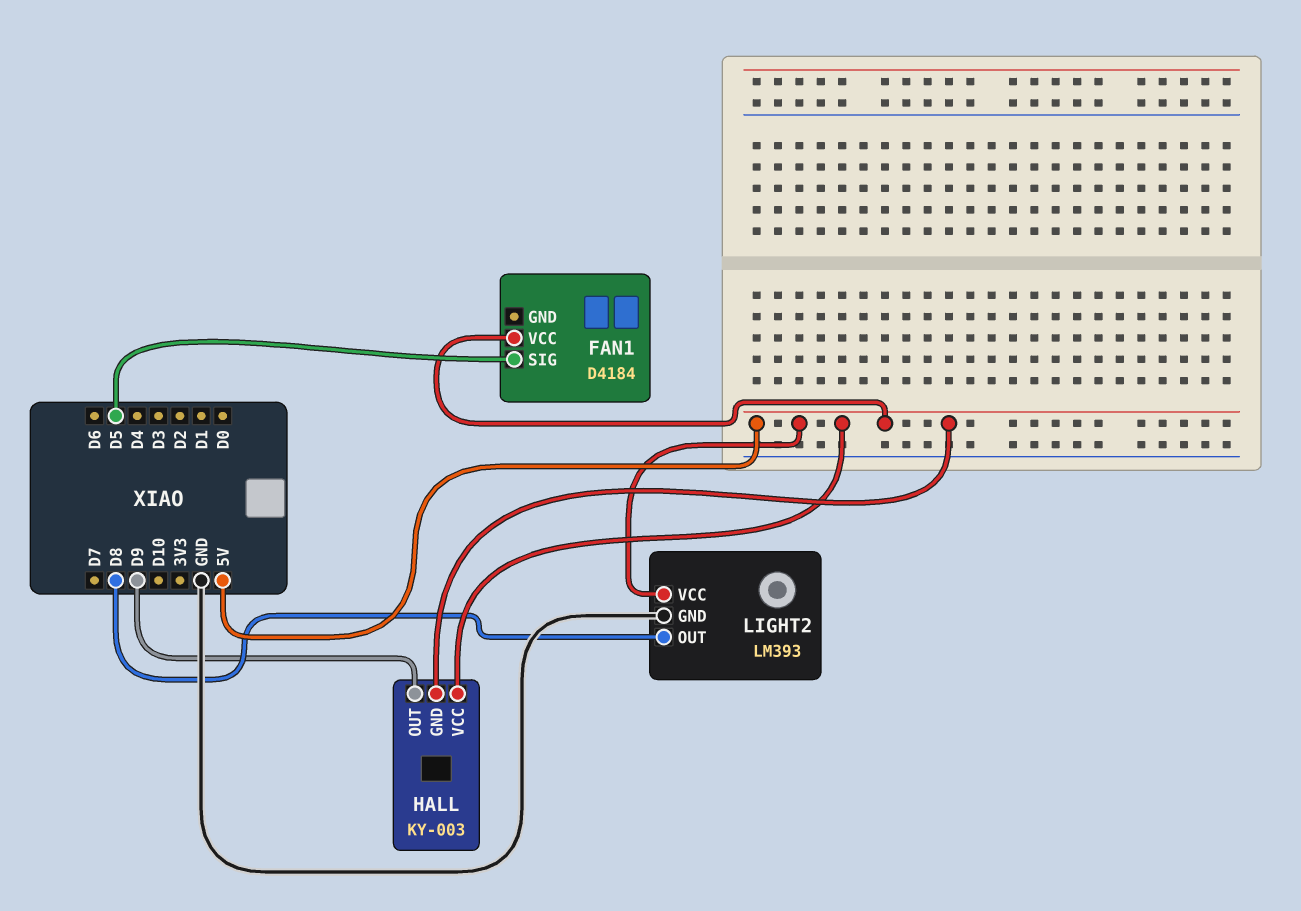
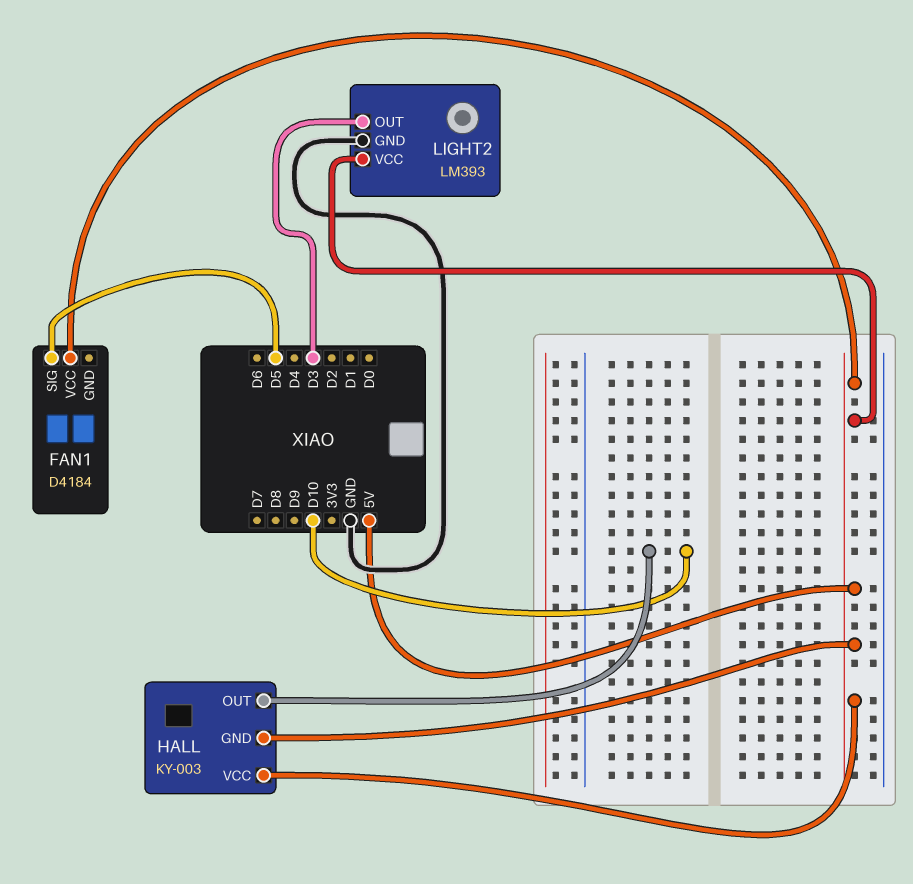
HALL pin OUT: D9 -> D10
LIGHT2 pin OUT: D8 -> D3

